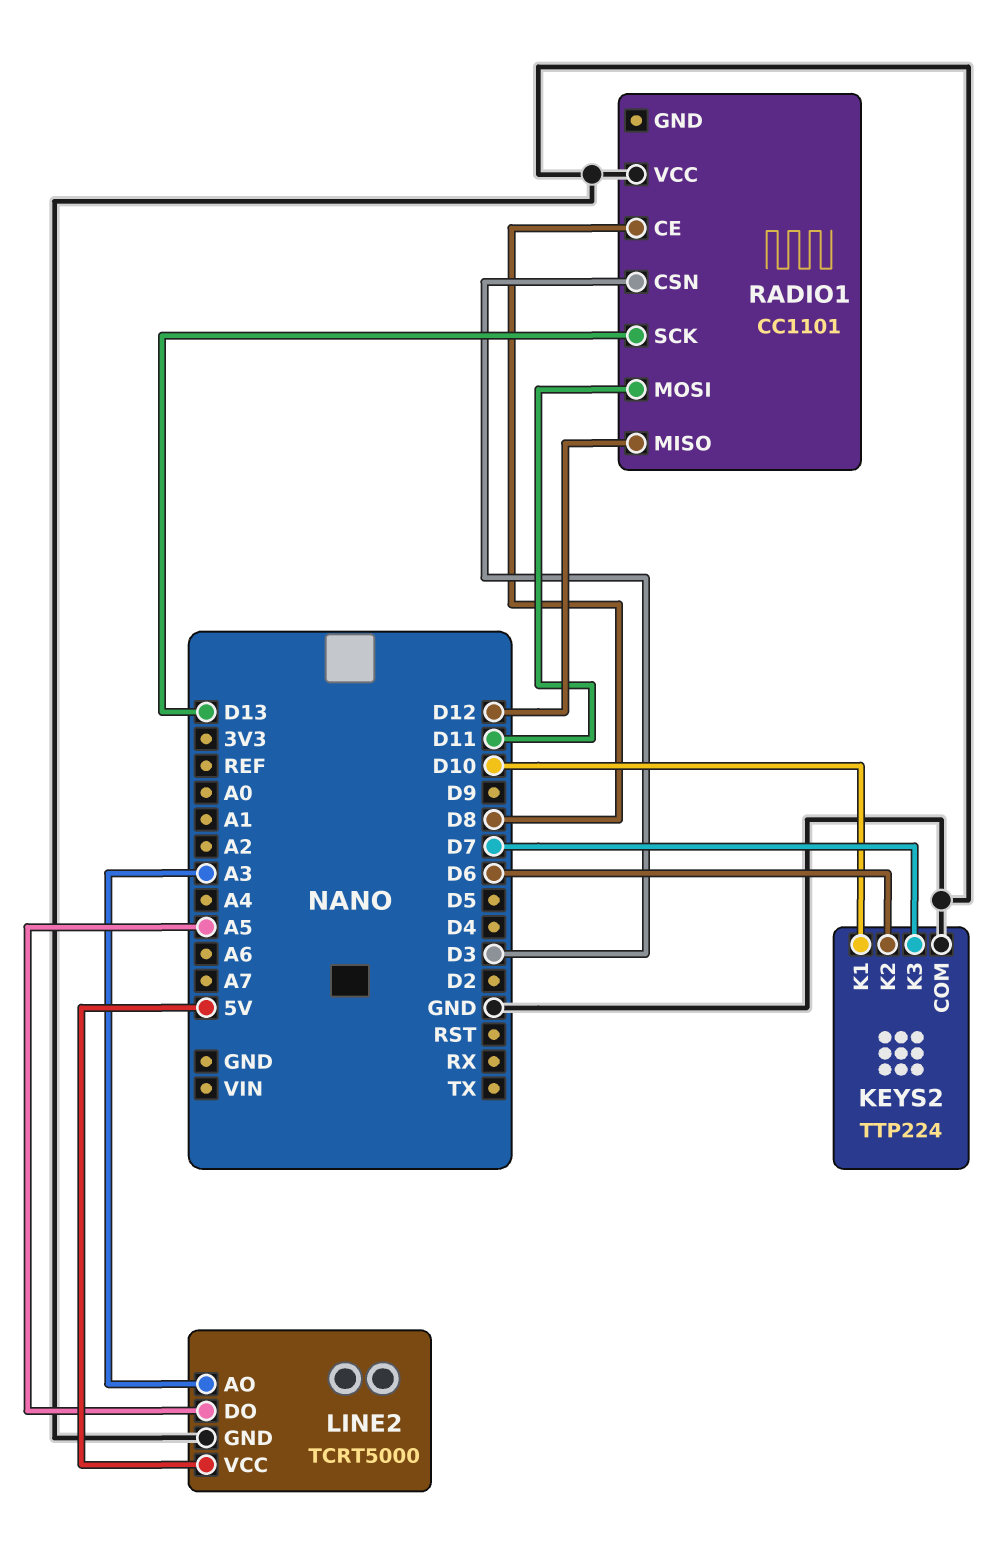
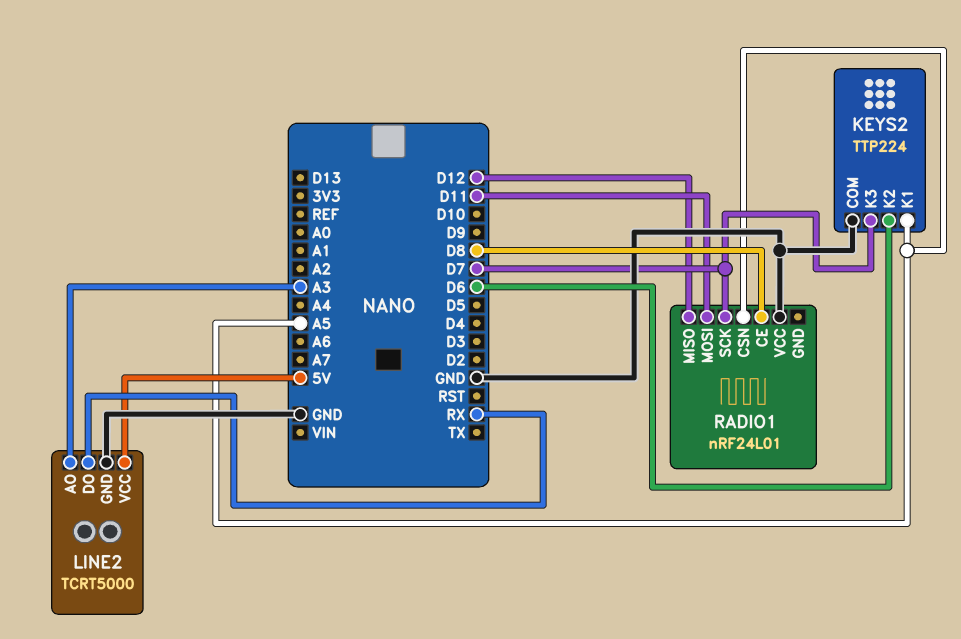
KEYS2 pin K1: D10 -> A5
LINE2 pin DO: A5 -> RX
RADIO1: CC1101 -> nRF24L01
RADIO1 pin CSN: D3 -> A5
RADIO1 pin SCK: D13 -> D7

